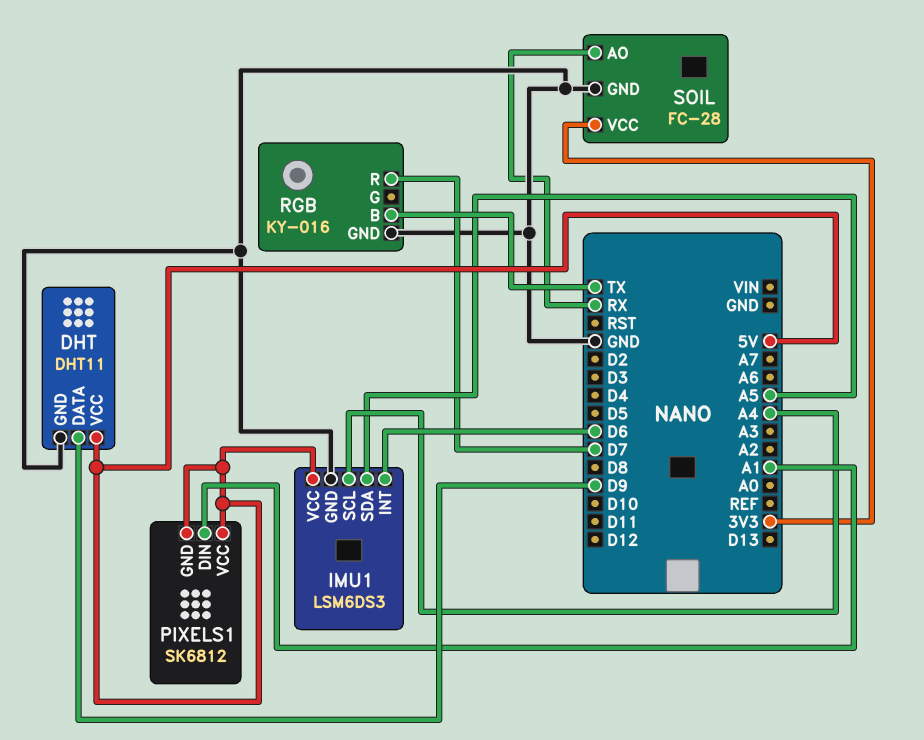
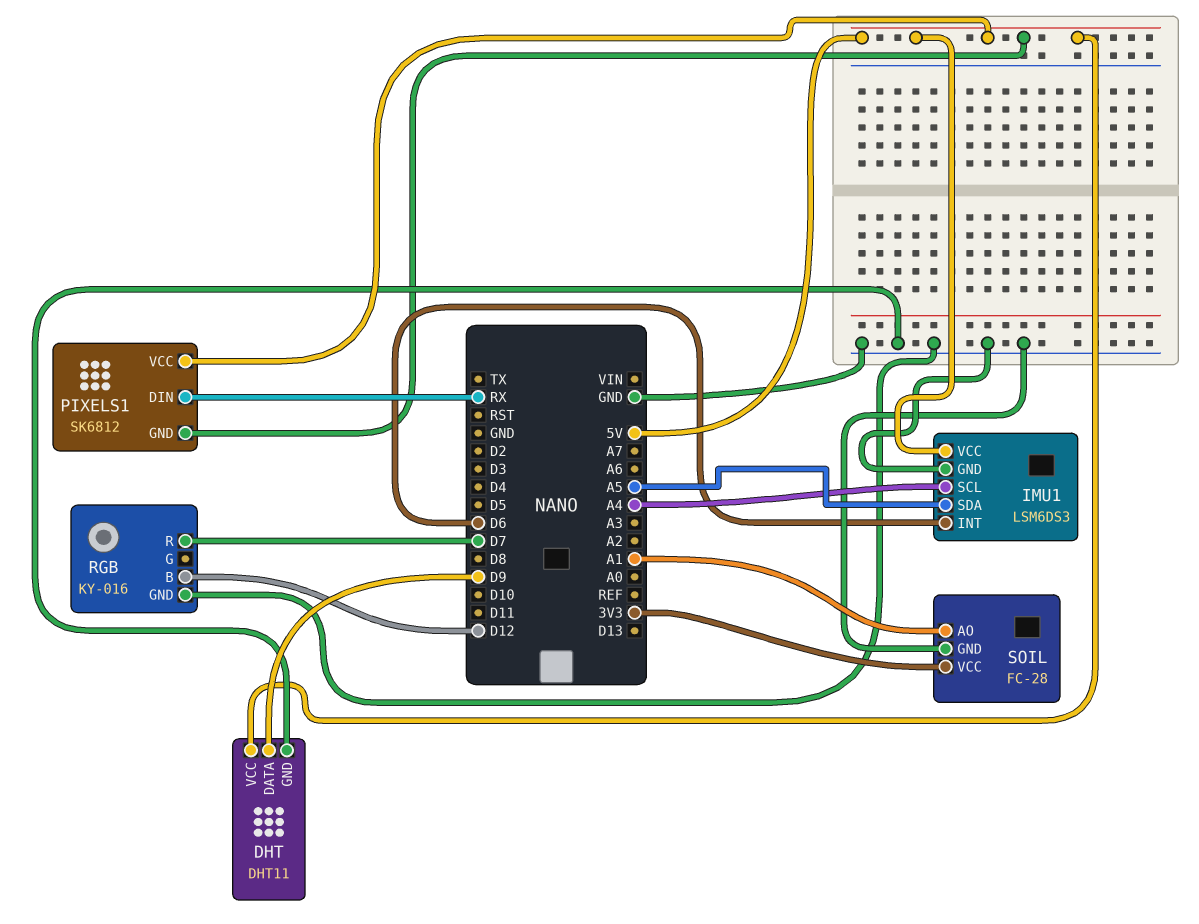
PIXELS1 pin DIN: A1 -> RX
RGB pin B: TX -> D12
SOIL pin AO: RX -> A1

